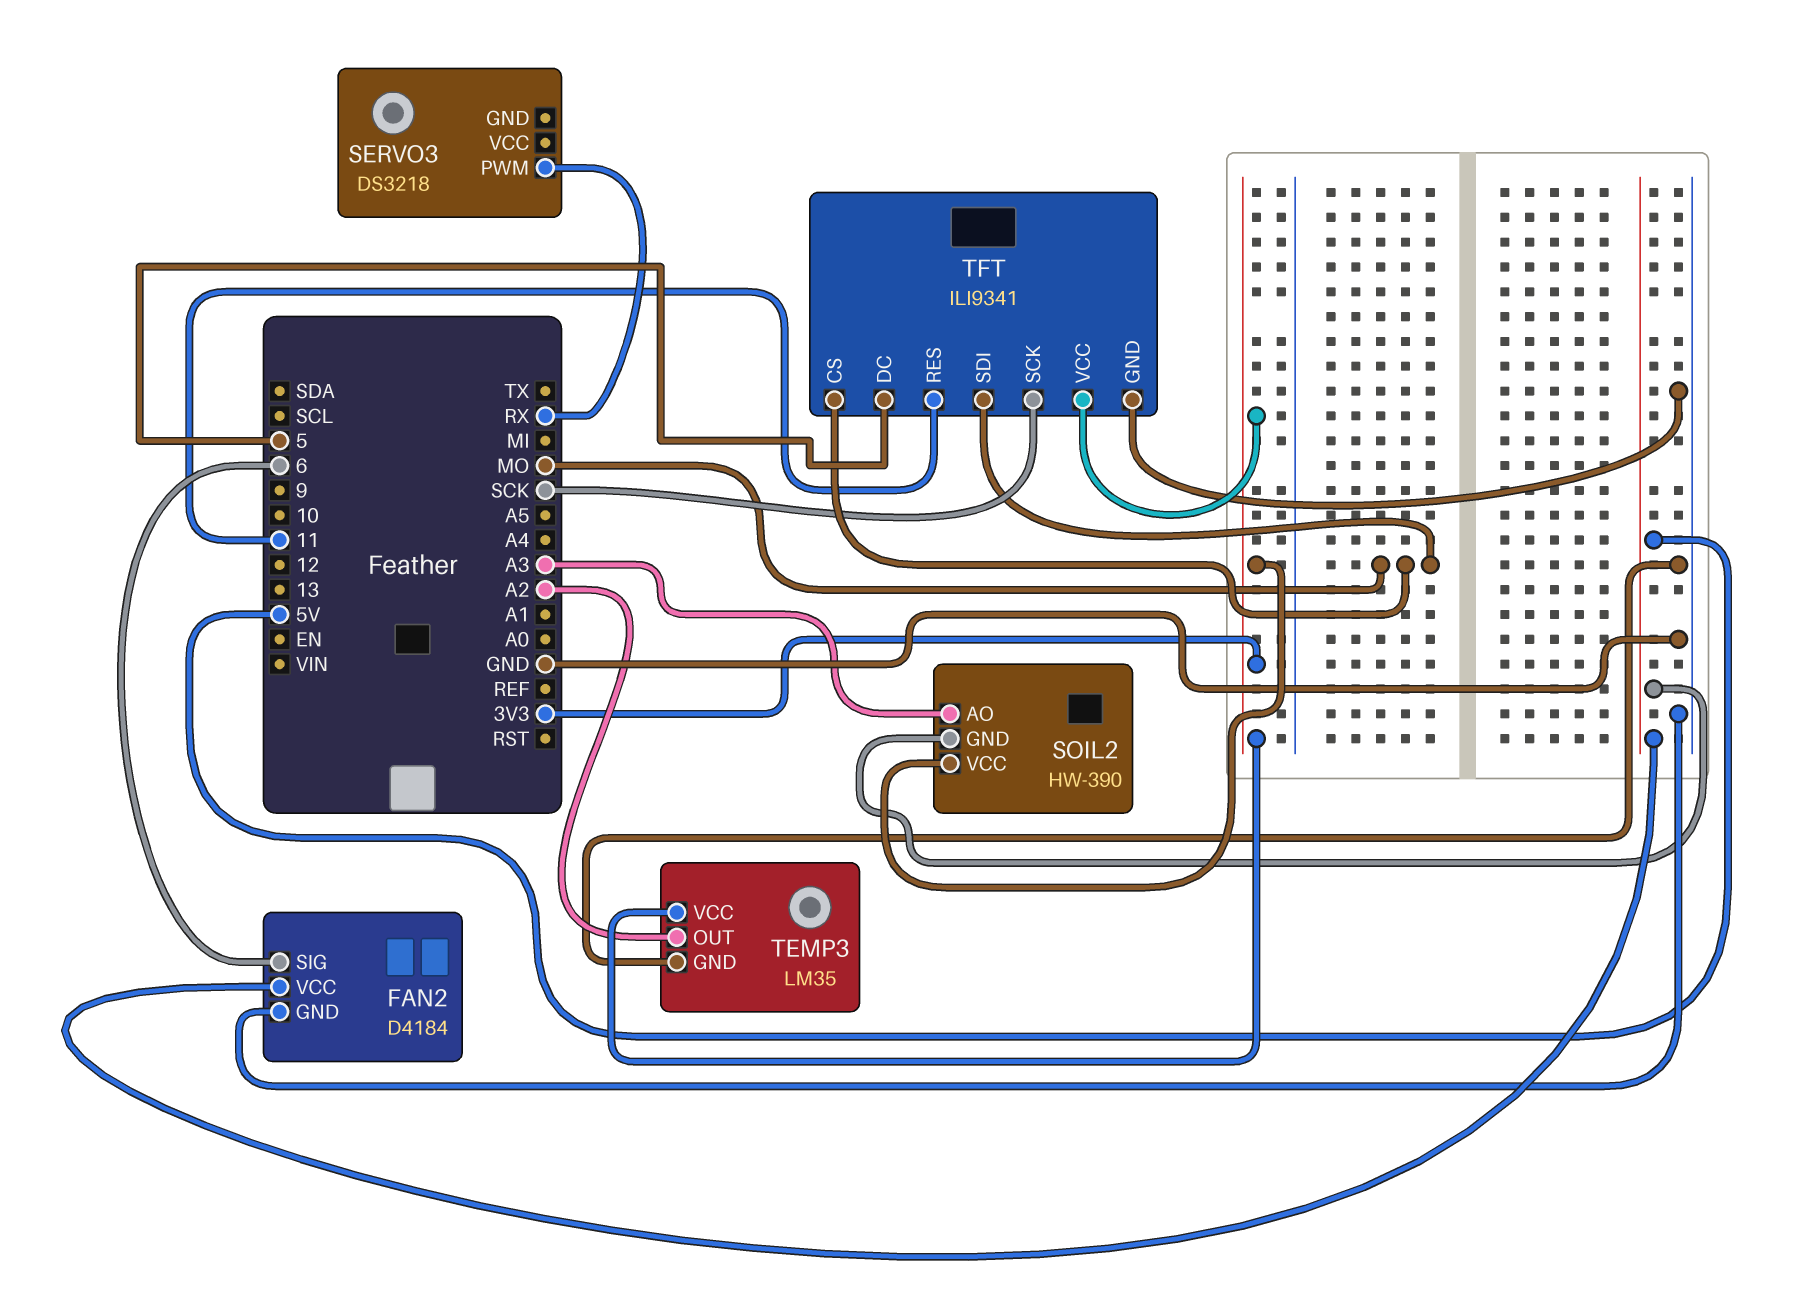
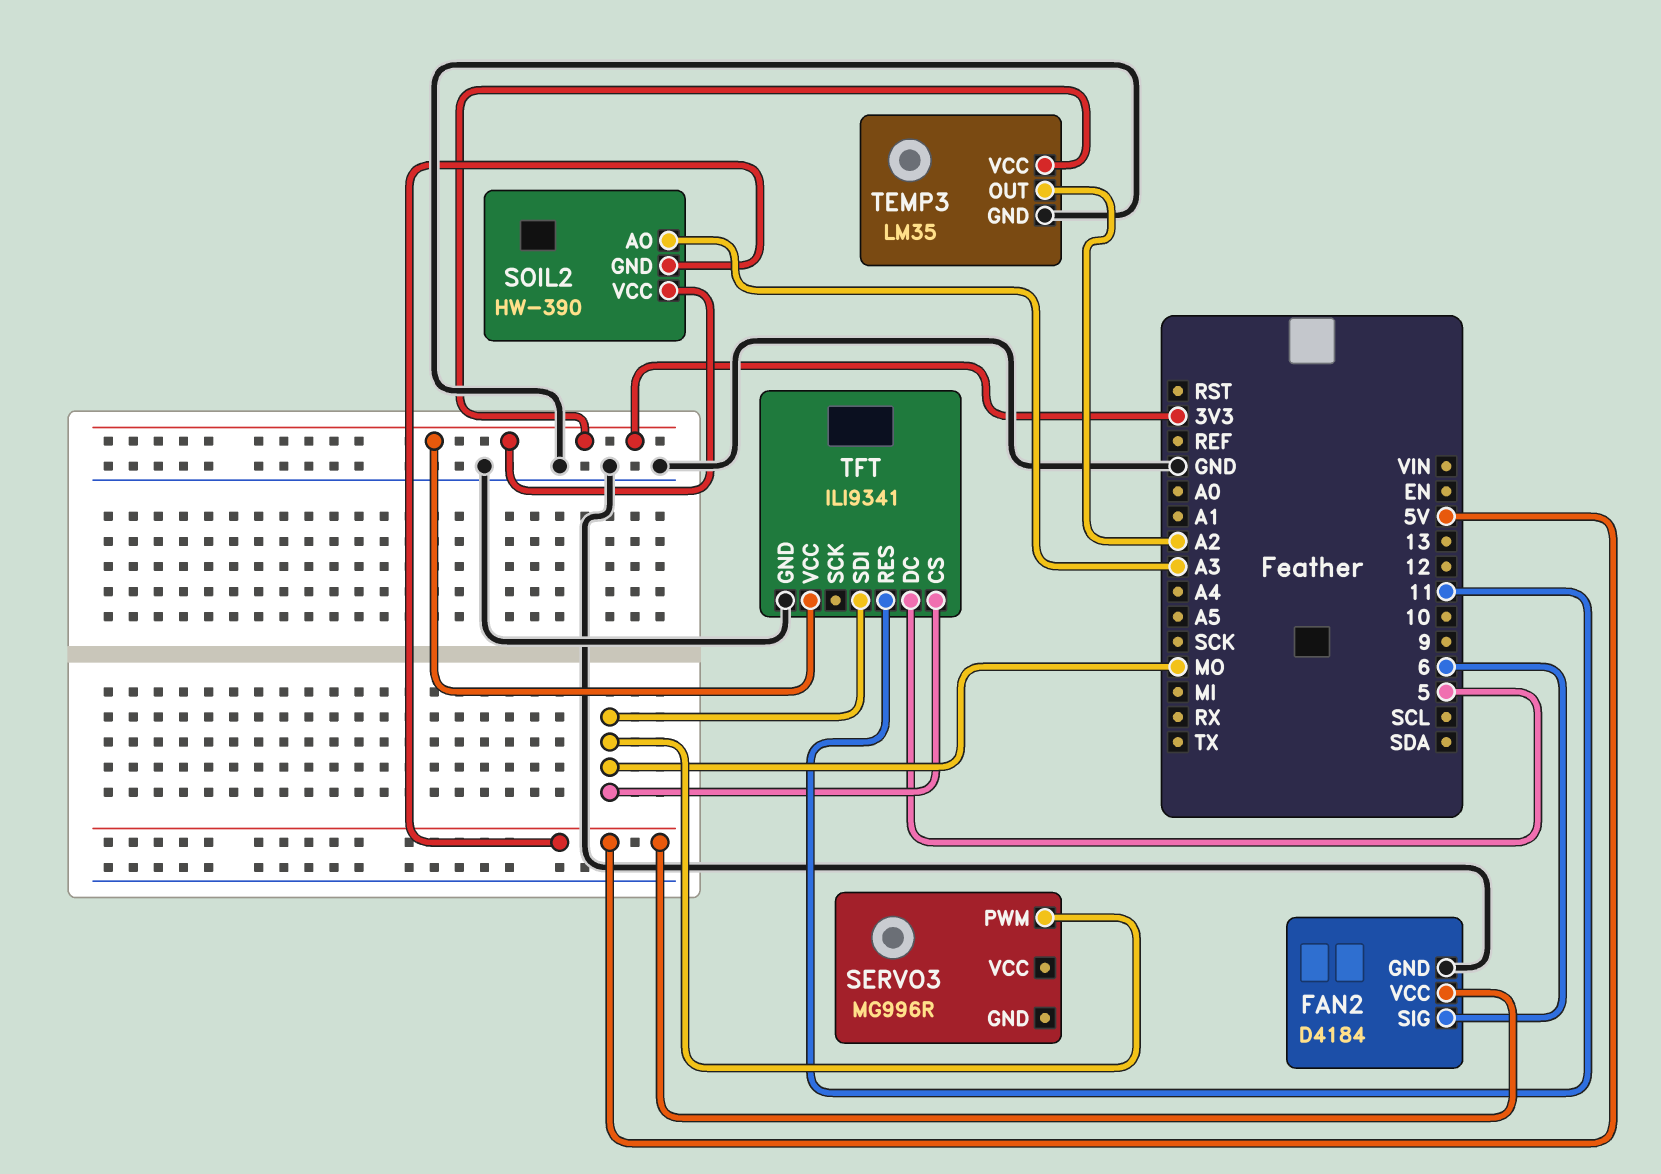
SERVO3: DS3218 -> MG996R
SERVO3 pin PWM: RX -> MO
TFT pin SCK: SCK -> none

